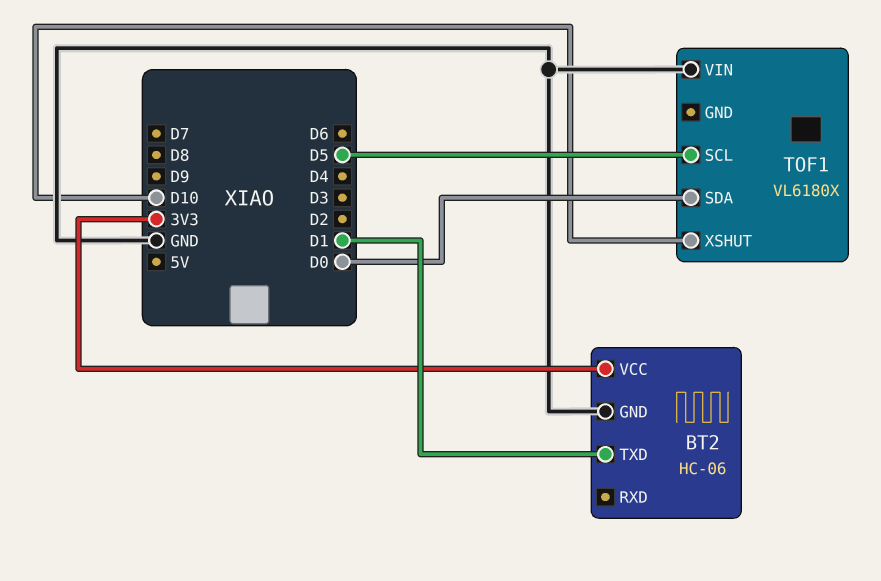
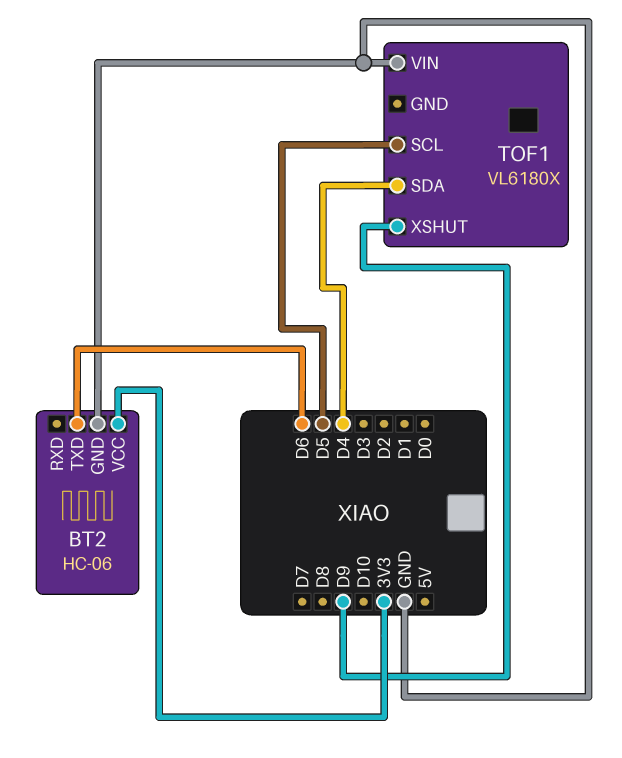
BT2 pin TXD: D1 -> D6
TOF1 pin SDA: D0 -> D4
TOF1 pin XSHUT: D10 -> D9

